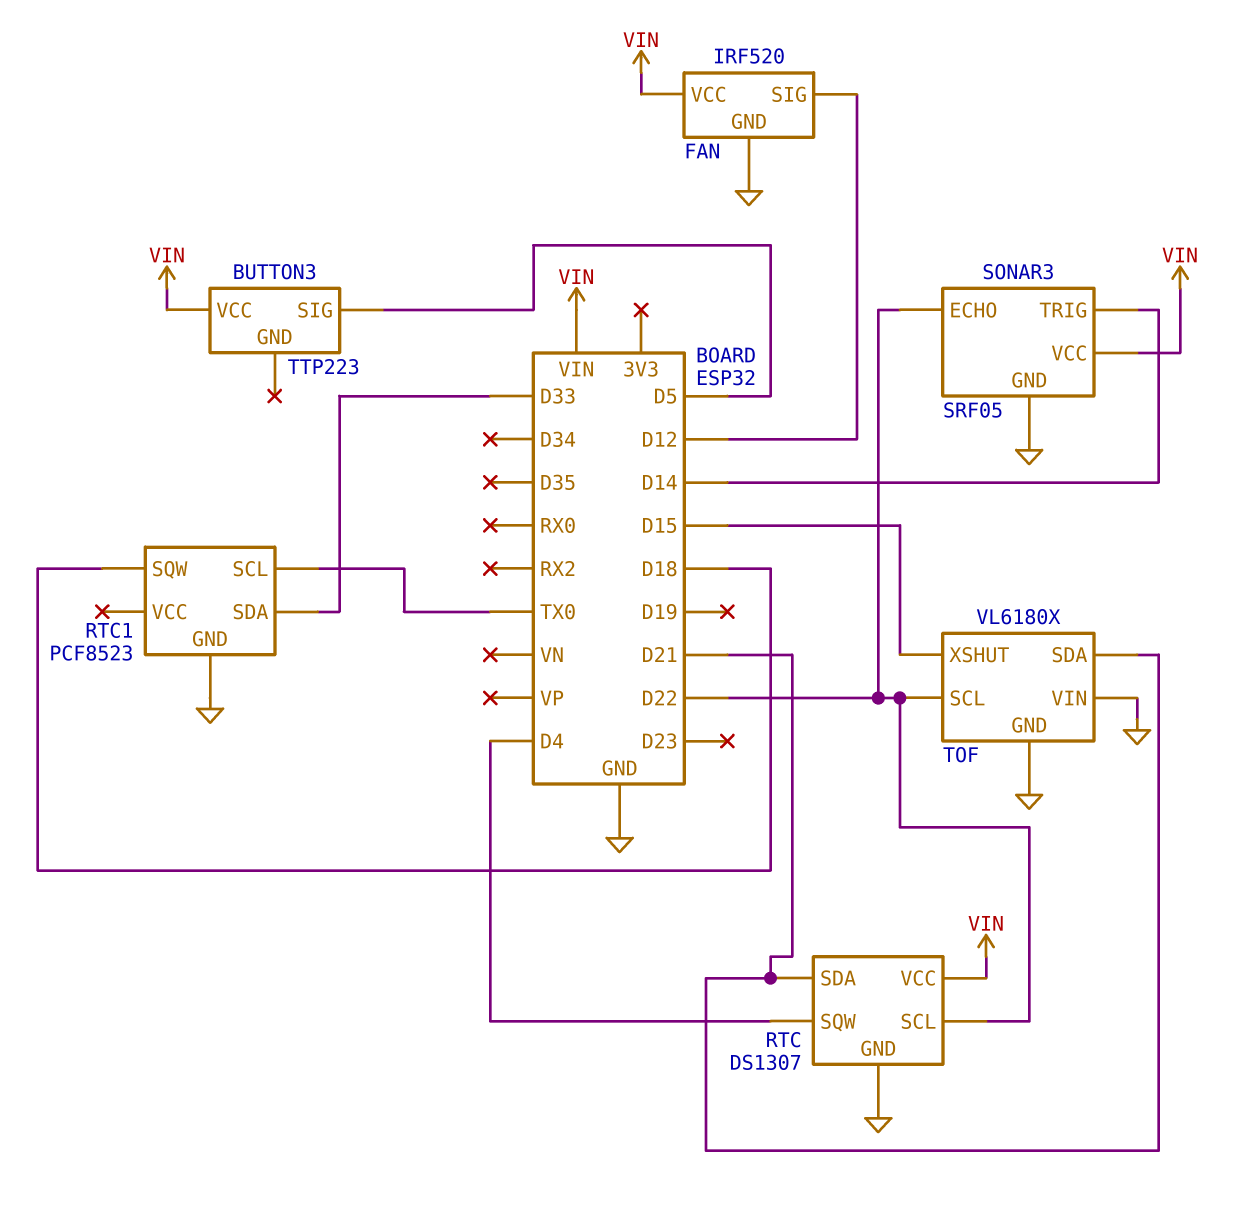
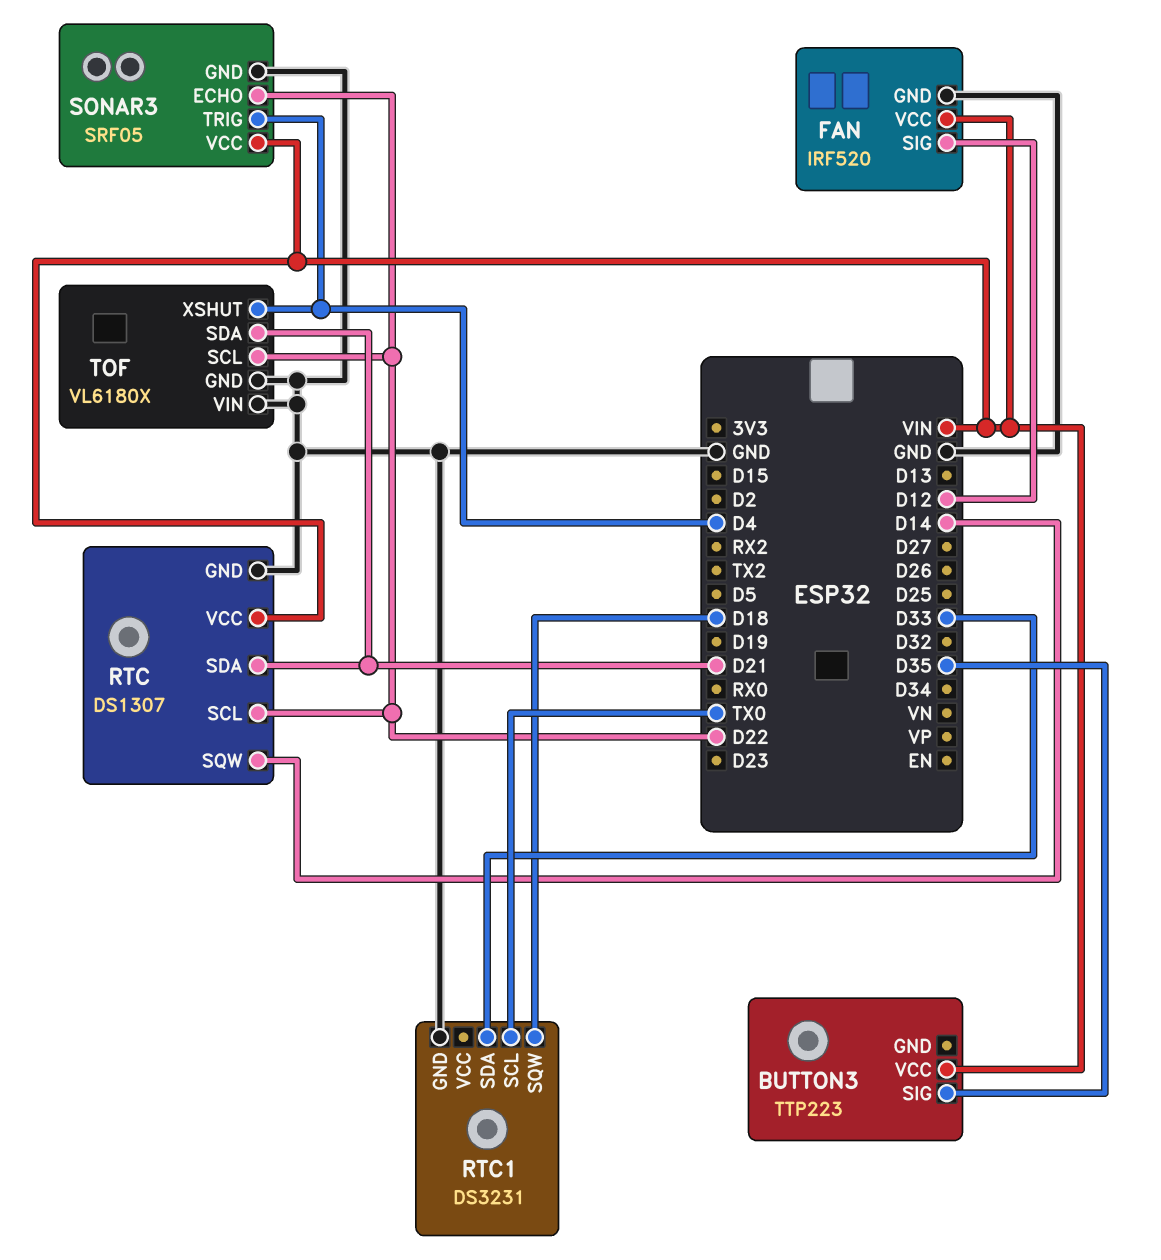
BUTTON3 pin SIG: D5 -> D35
RTC pin SQW: D4 -> D14
RTC1: PCF8523 -> DS3231
SONAR3 pin TRIG: D14 -> D4
TOF pin XSHUT: D15 -> D4

